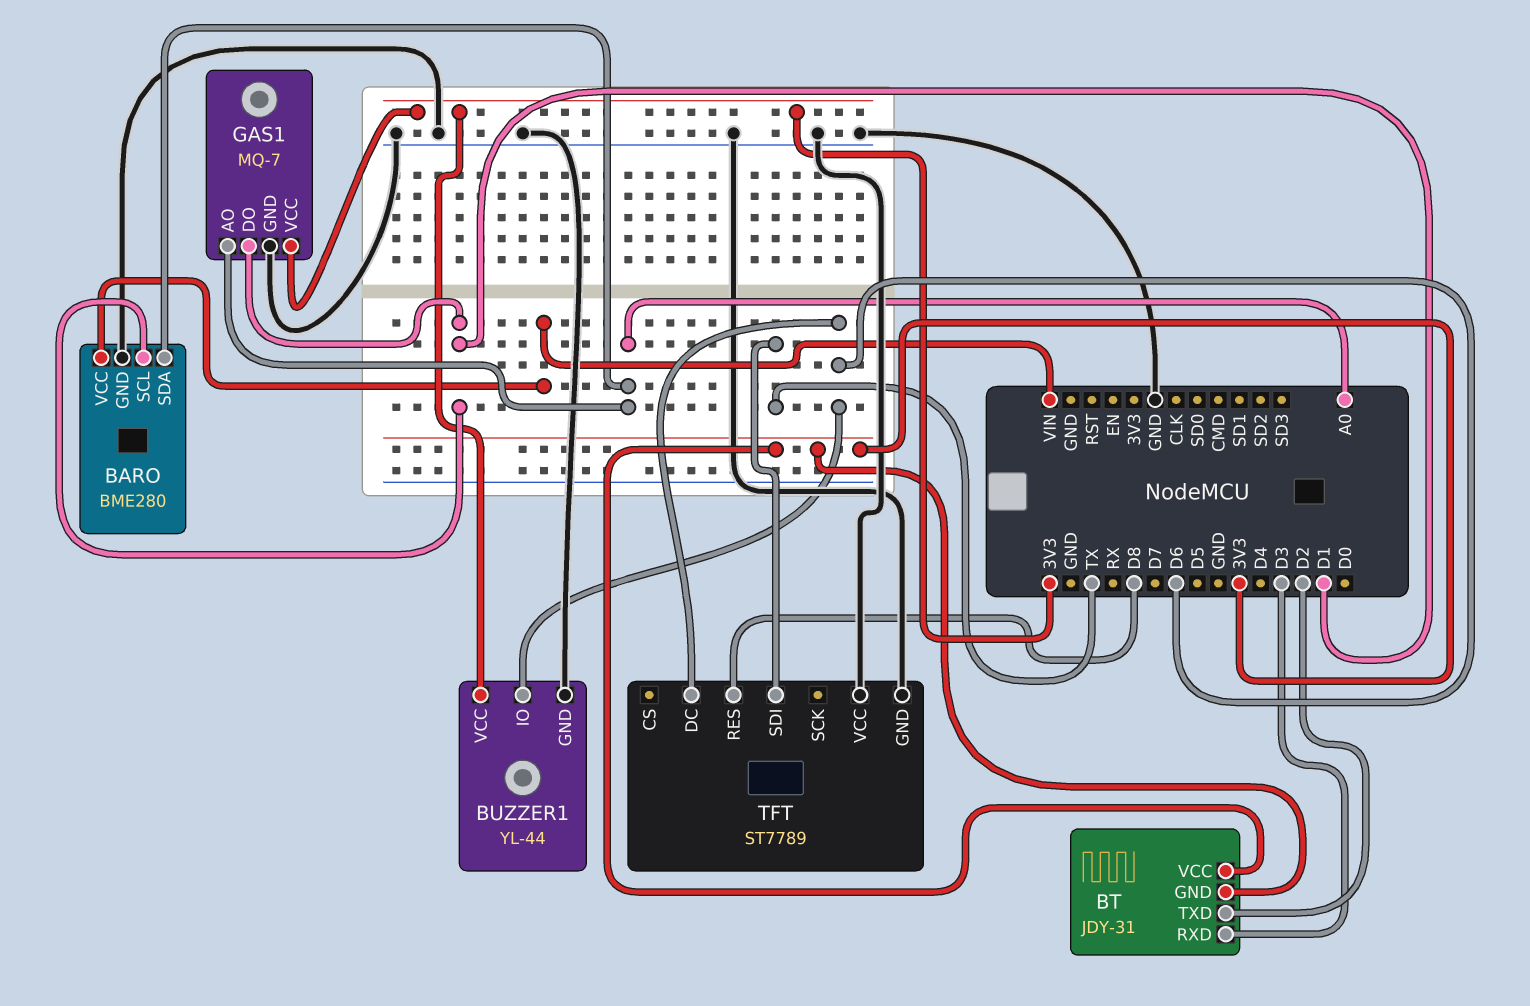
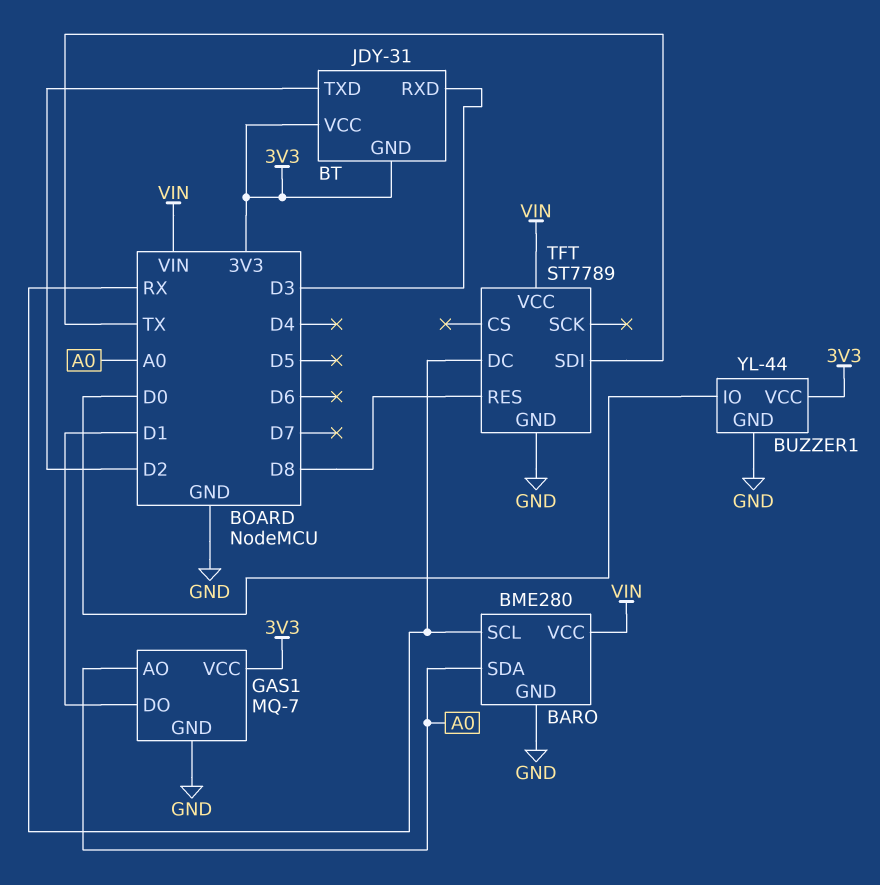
BARO pin SCL: D1 -> RX
BUZZER1 pin IO: D6 -> D0
TFT pin DC: D6 -> RX
TFT pin VCC: GND -> VIN

